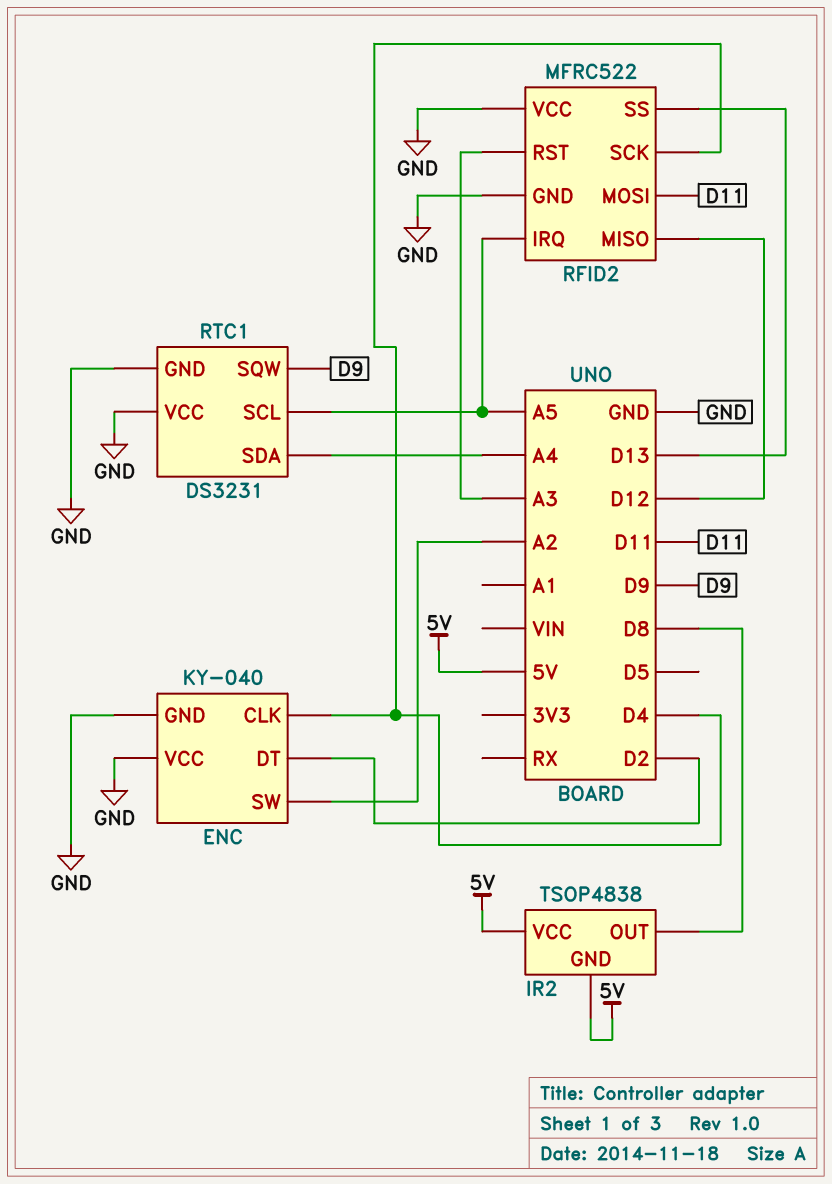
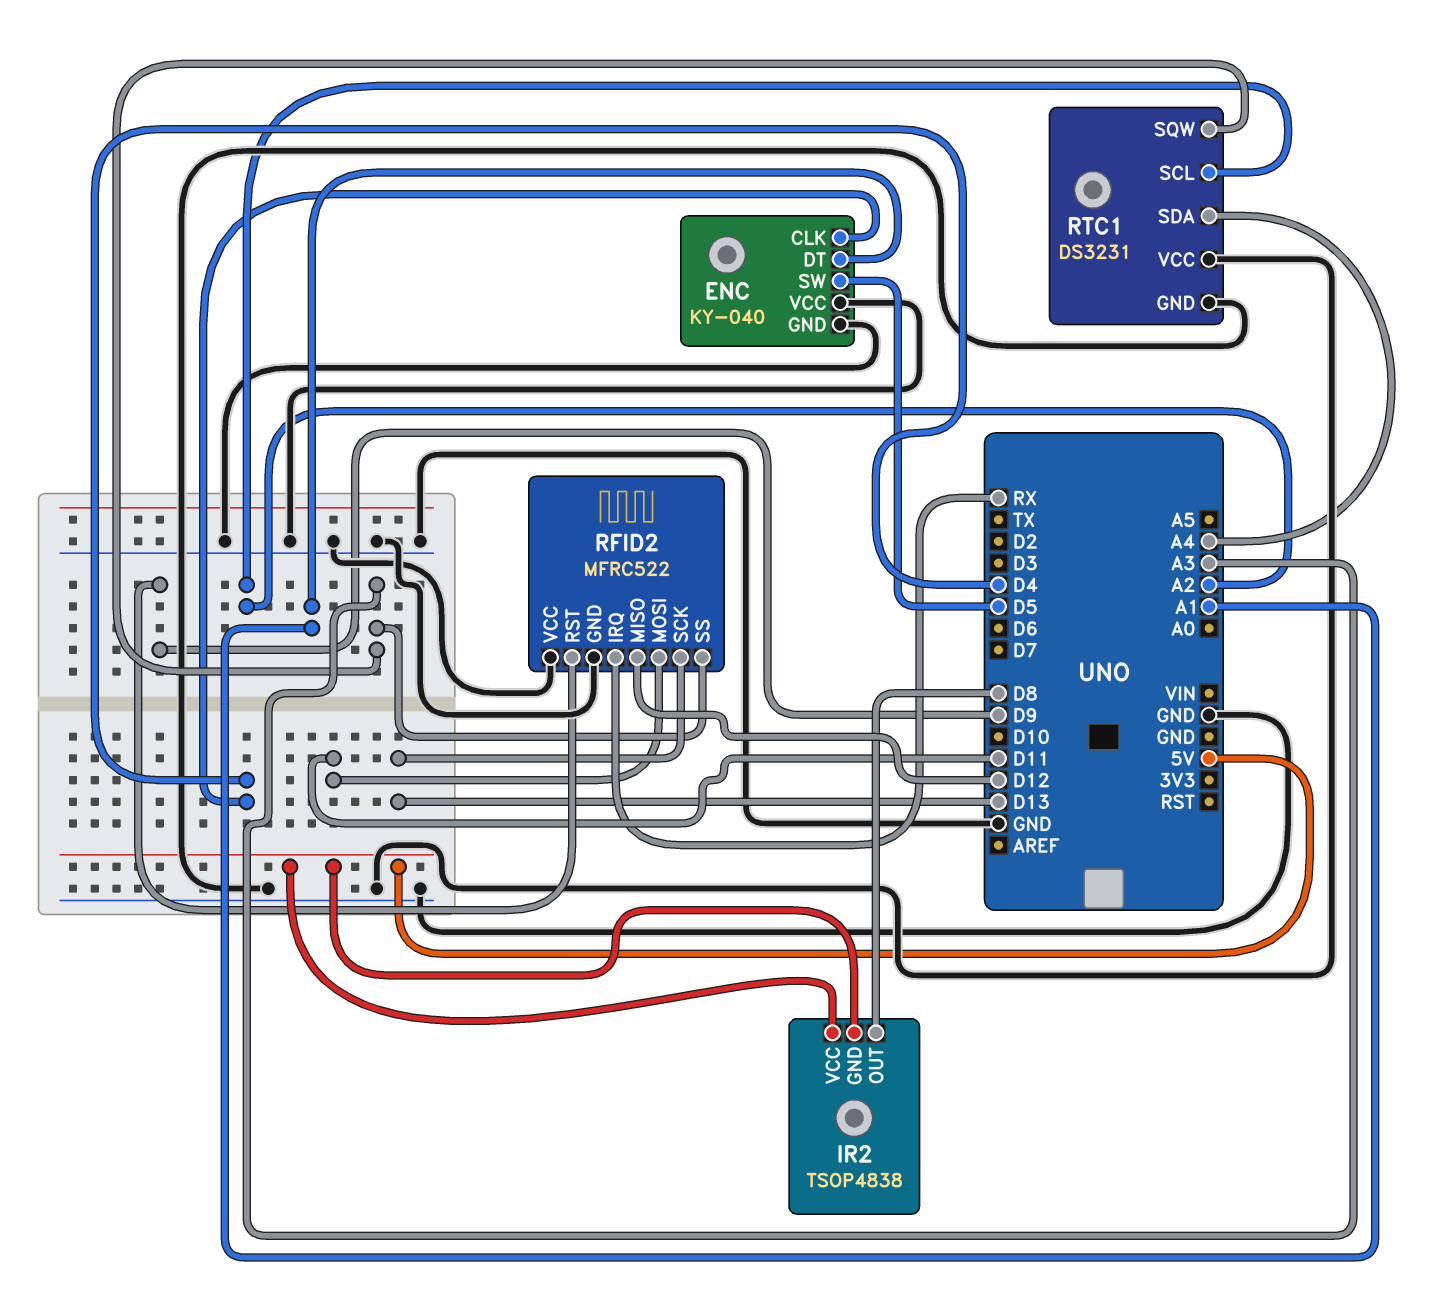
ENC pin DT: D2 -> A1
ENC pin SW: A2 -> D5
RFID2 pin IRQ: A5 -> RX
RFID2 pin RST: A3 -> D9
RFID2 pin SCK: D4 -> D13
RFID2 pin SS: D13 -> A3
RTC1 pin SCL: A5 -> A2
RTC1 pin SQW: D9 -> A3

